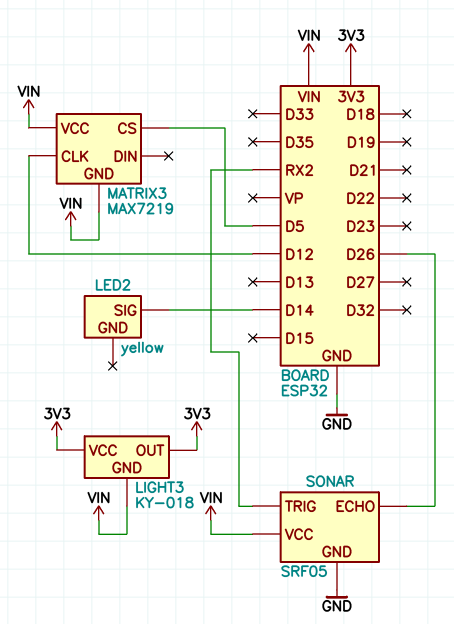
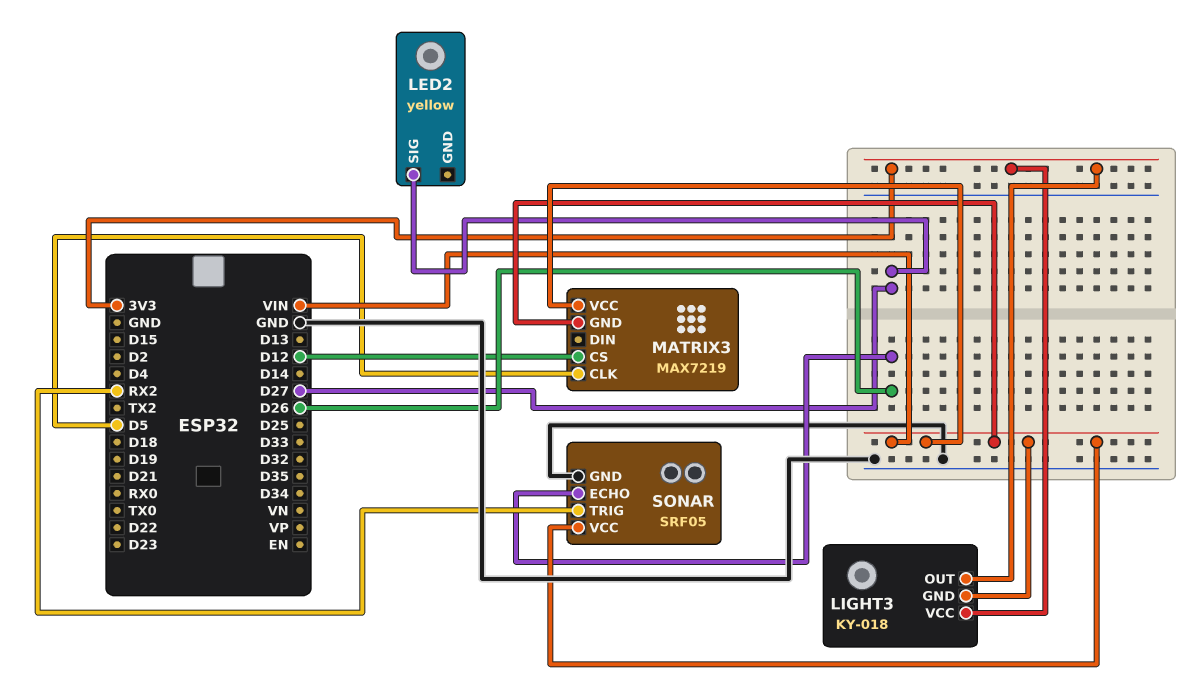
LED2 pin SIG: D14 -> D27
MATRIX3 pin CLK: D12 -> D5
MATRIX3 pin CS: D5 -> D12

